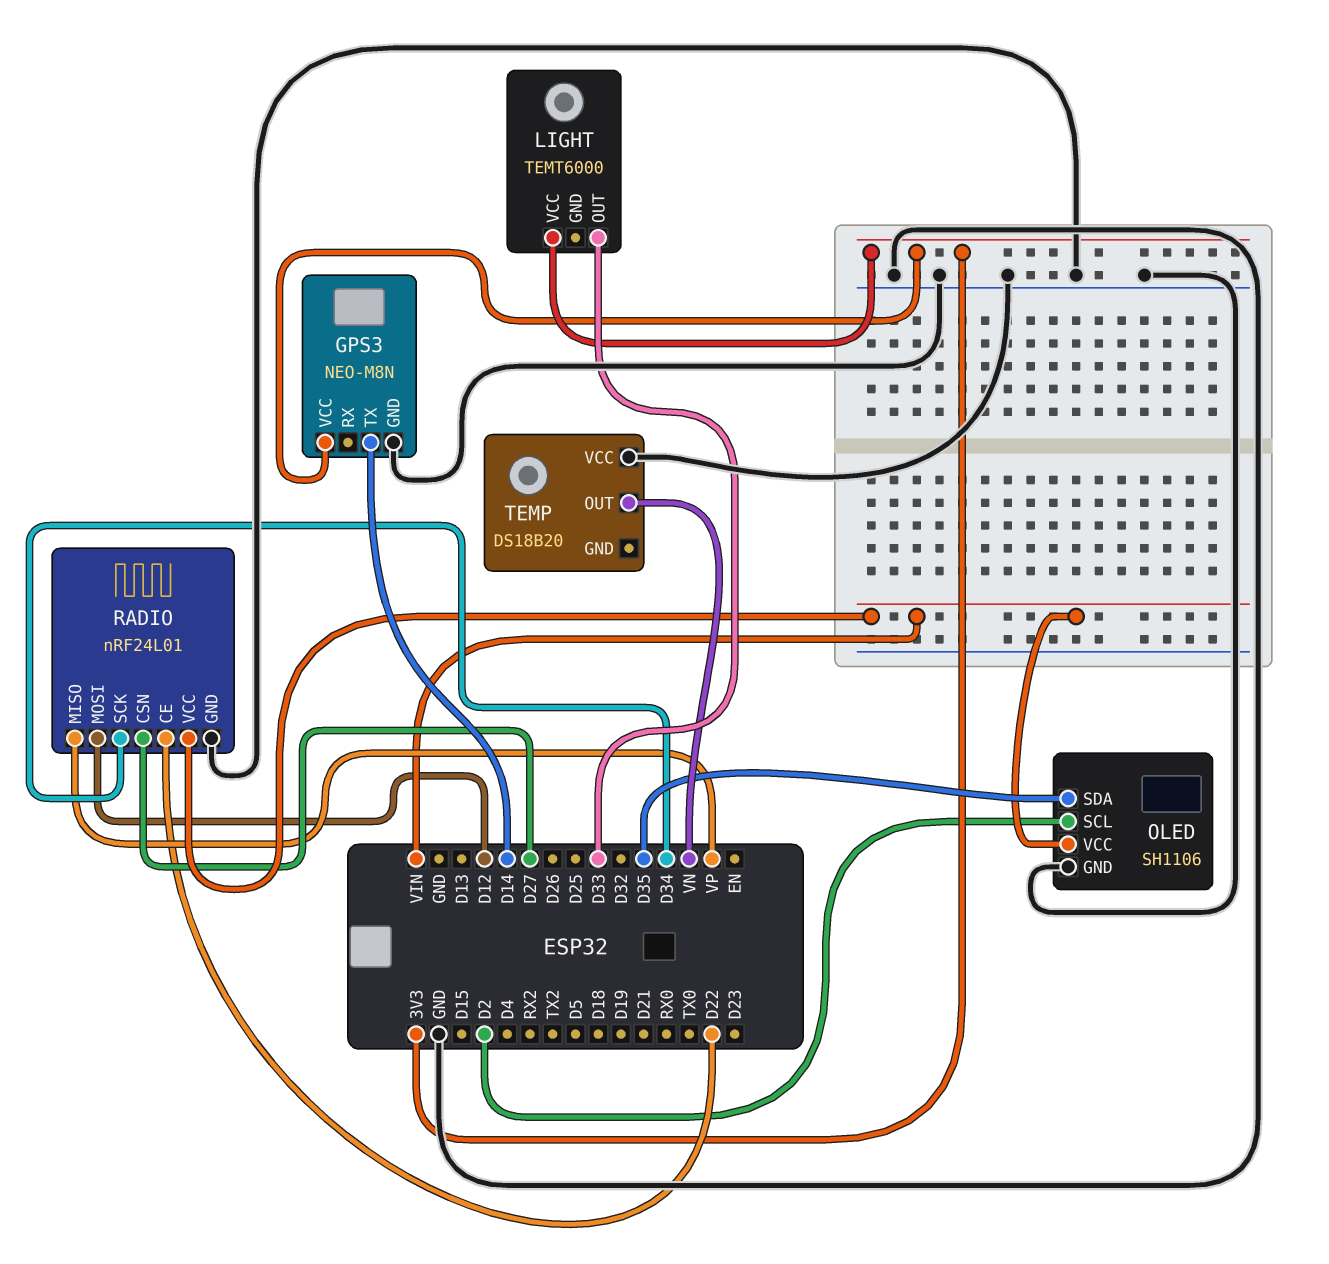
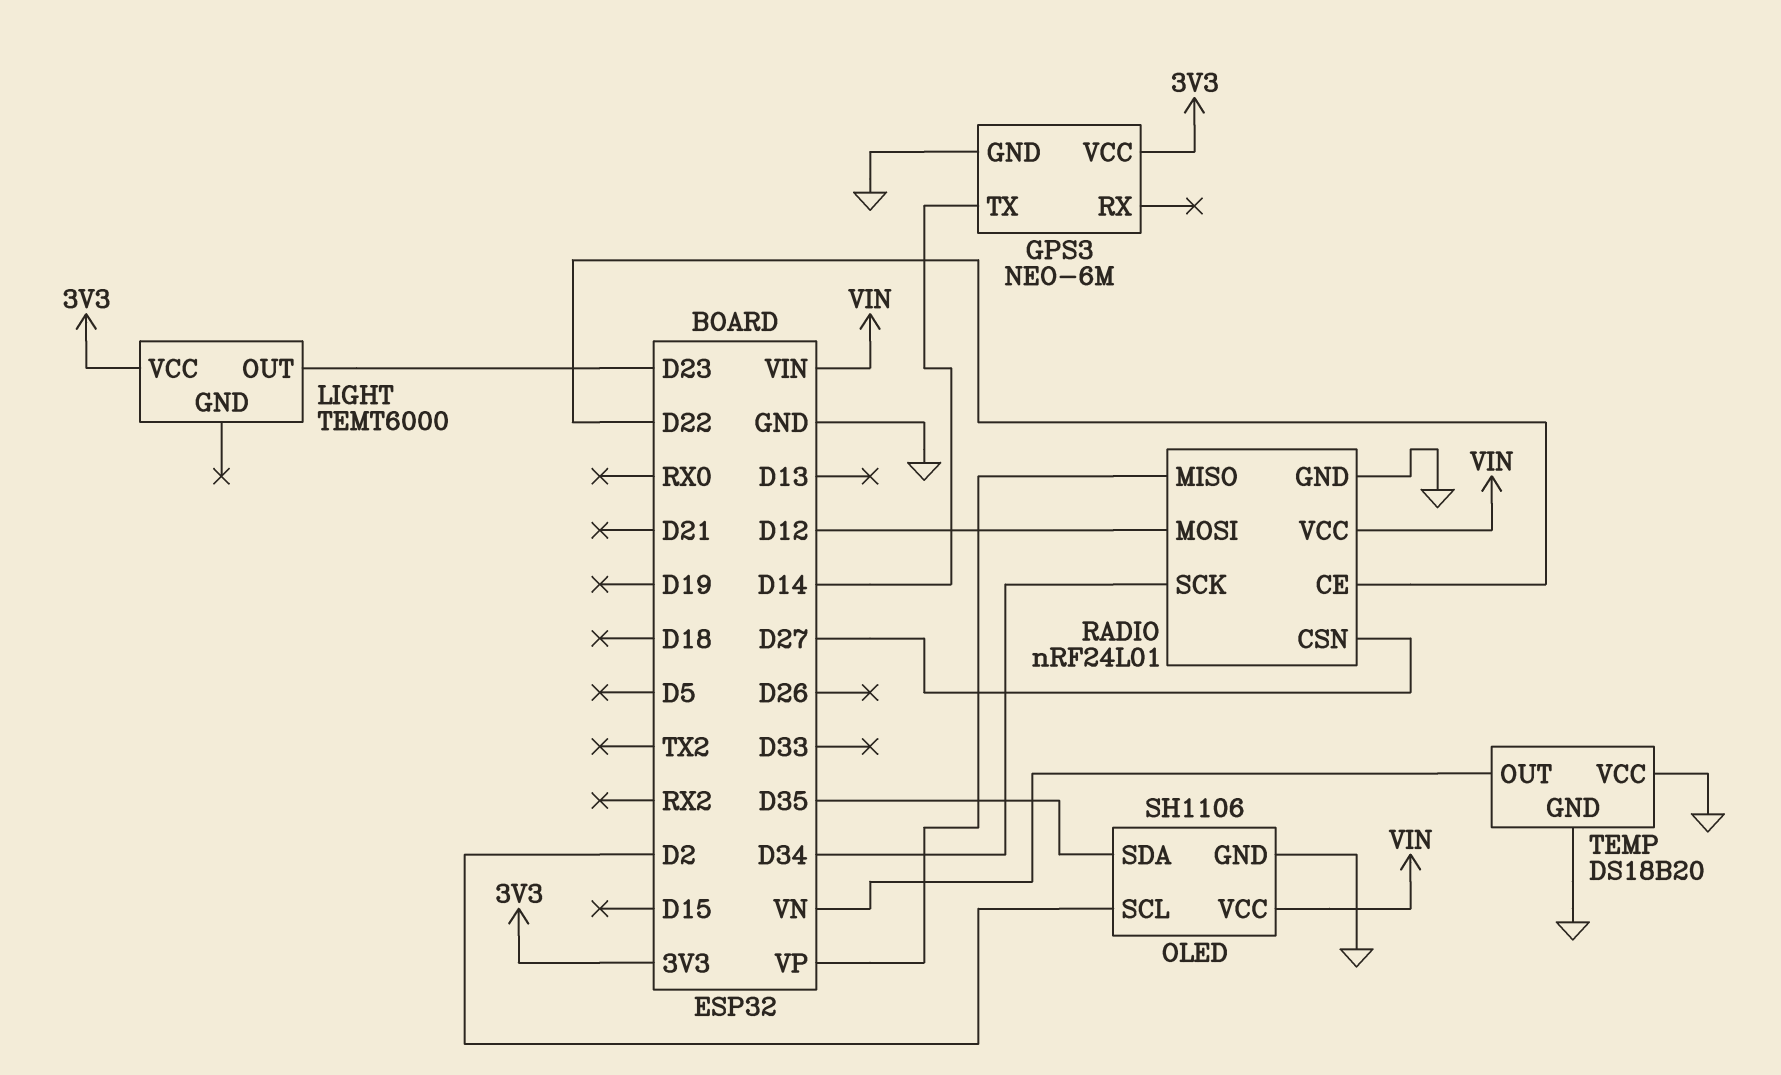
GPS3: NEO-M8N -> NEO-6M
LIGHT pin OUT: D33 -> D23
TEMP pin GND: none -> GND

